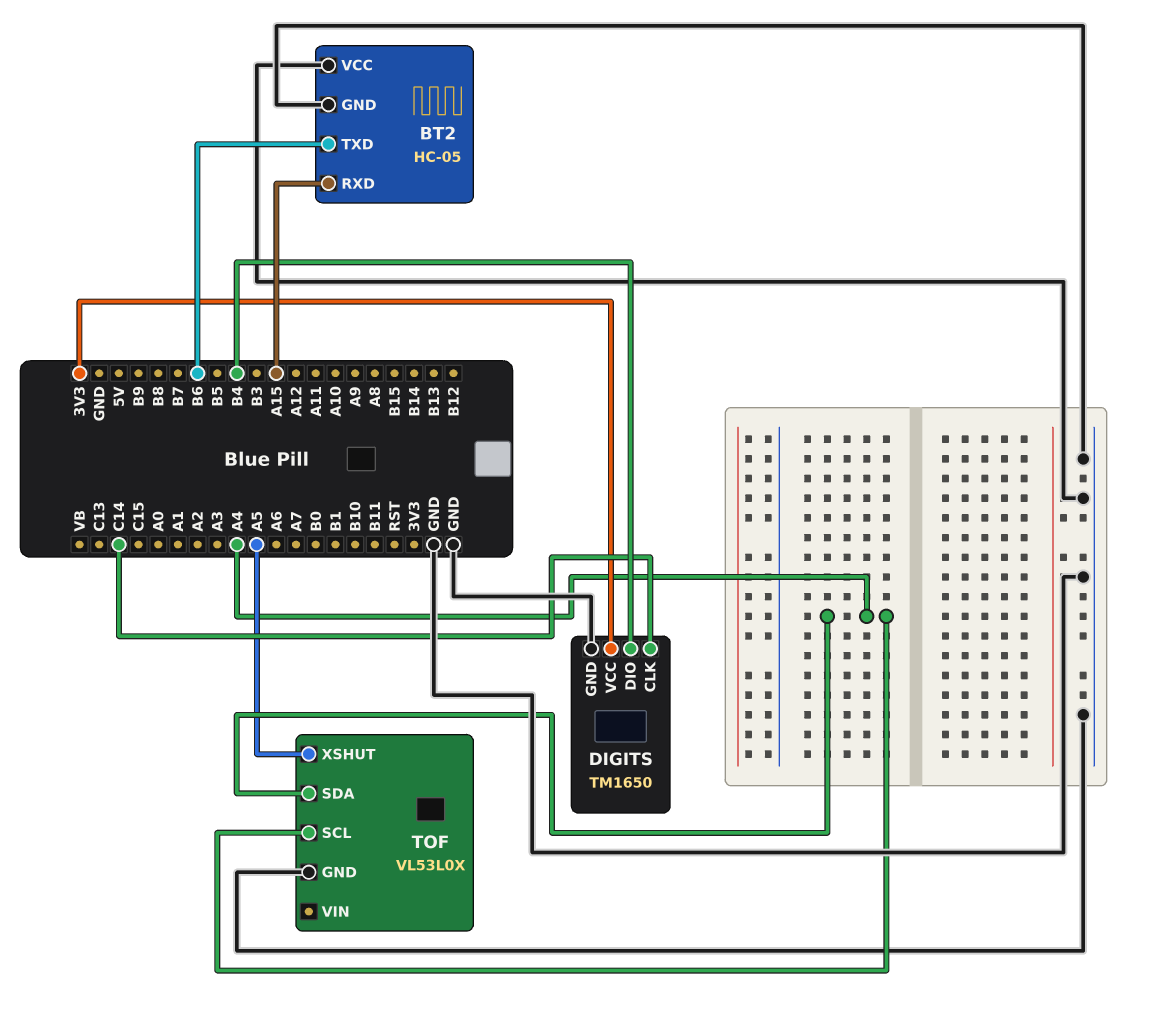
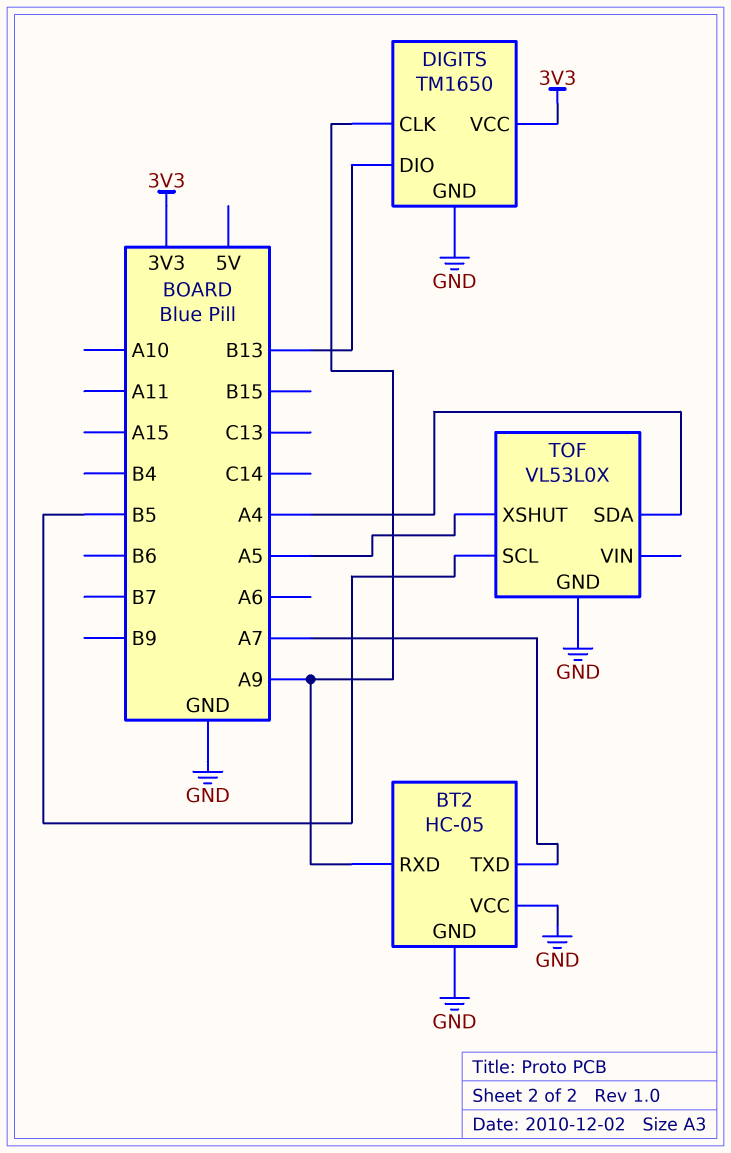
BT2 pin RXD: A15 -> A9
BT2 pin TXD: B6 -> A7
DIGITS pin CLK: C14 -> A9
DIGITS pin DIO: B4 -> B13
TOF pin SCL: A4 -> B5

